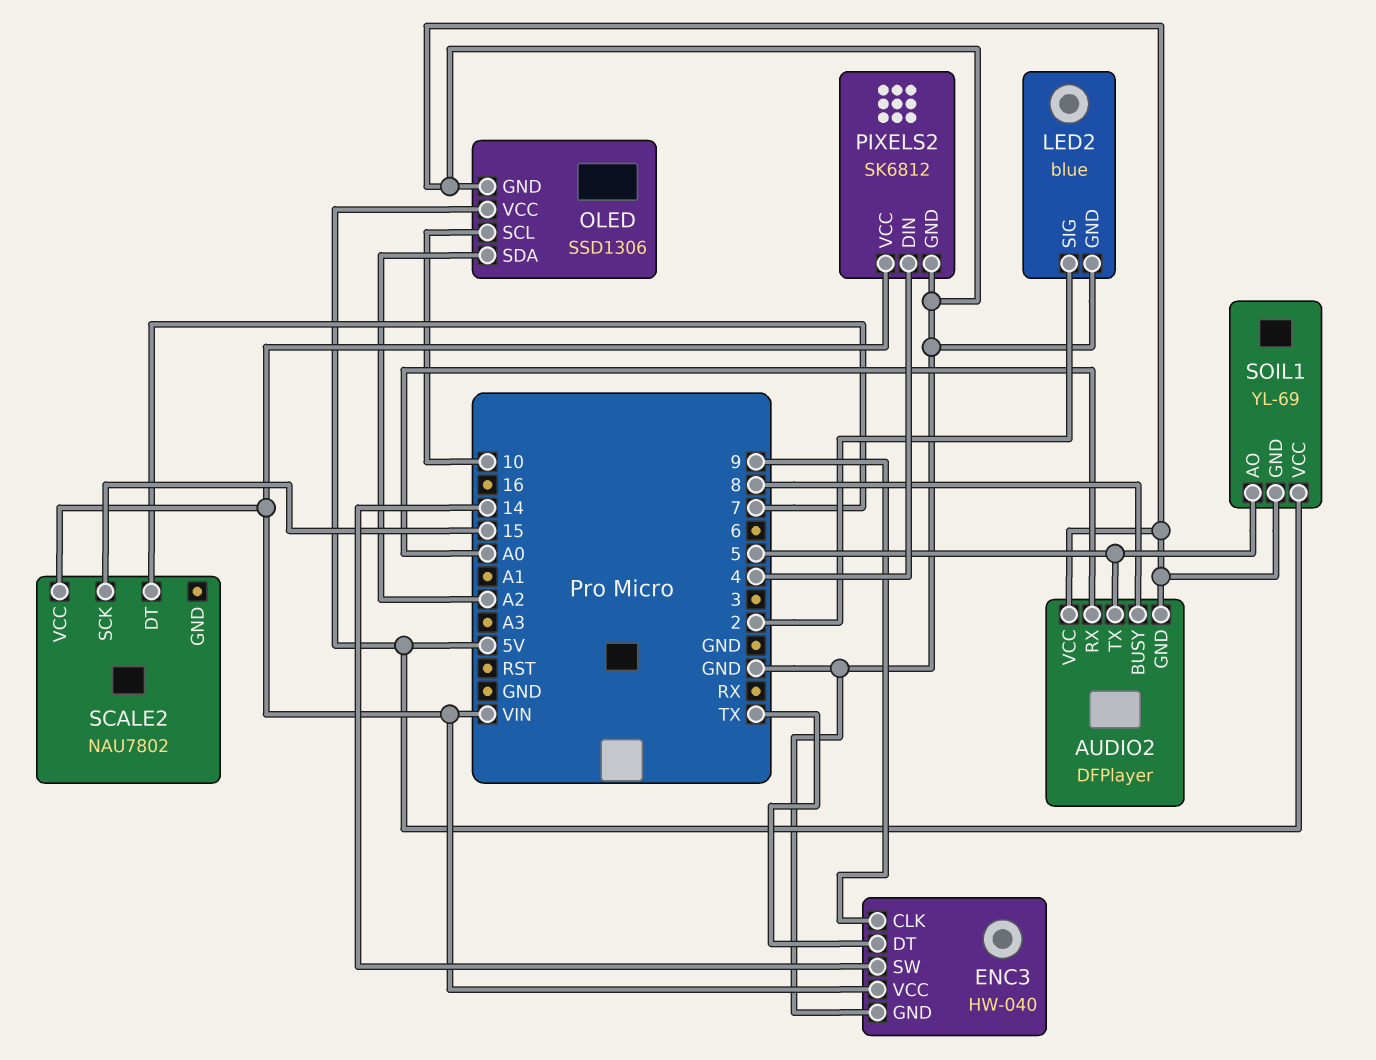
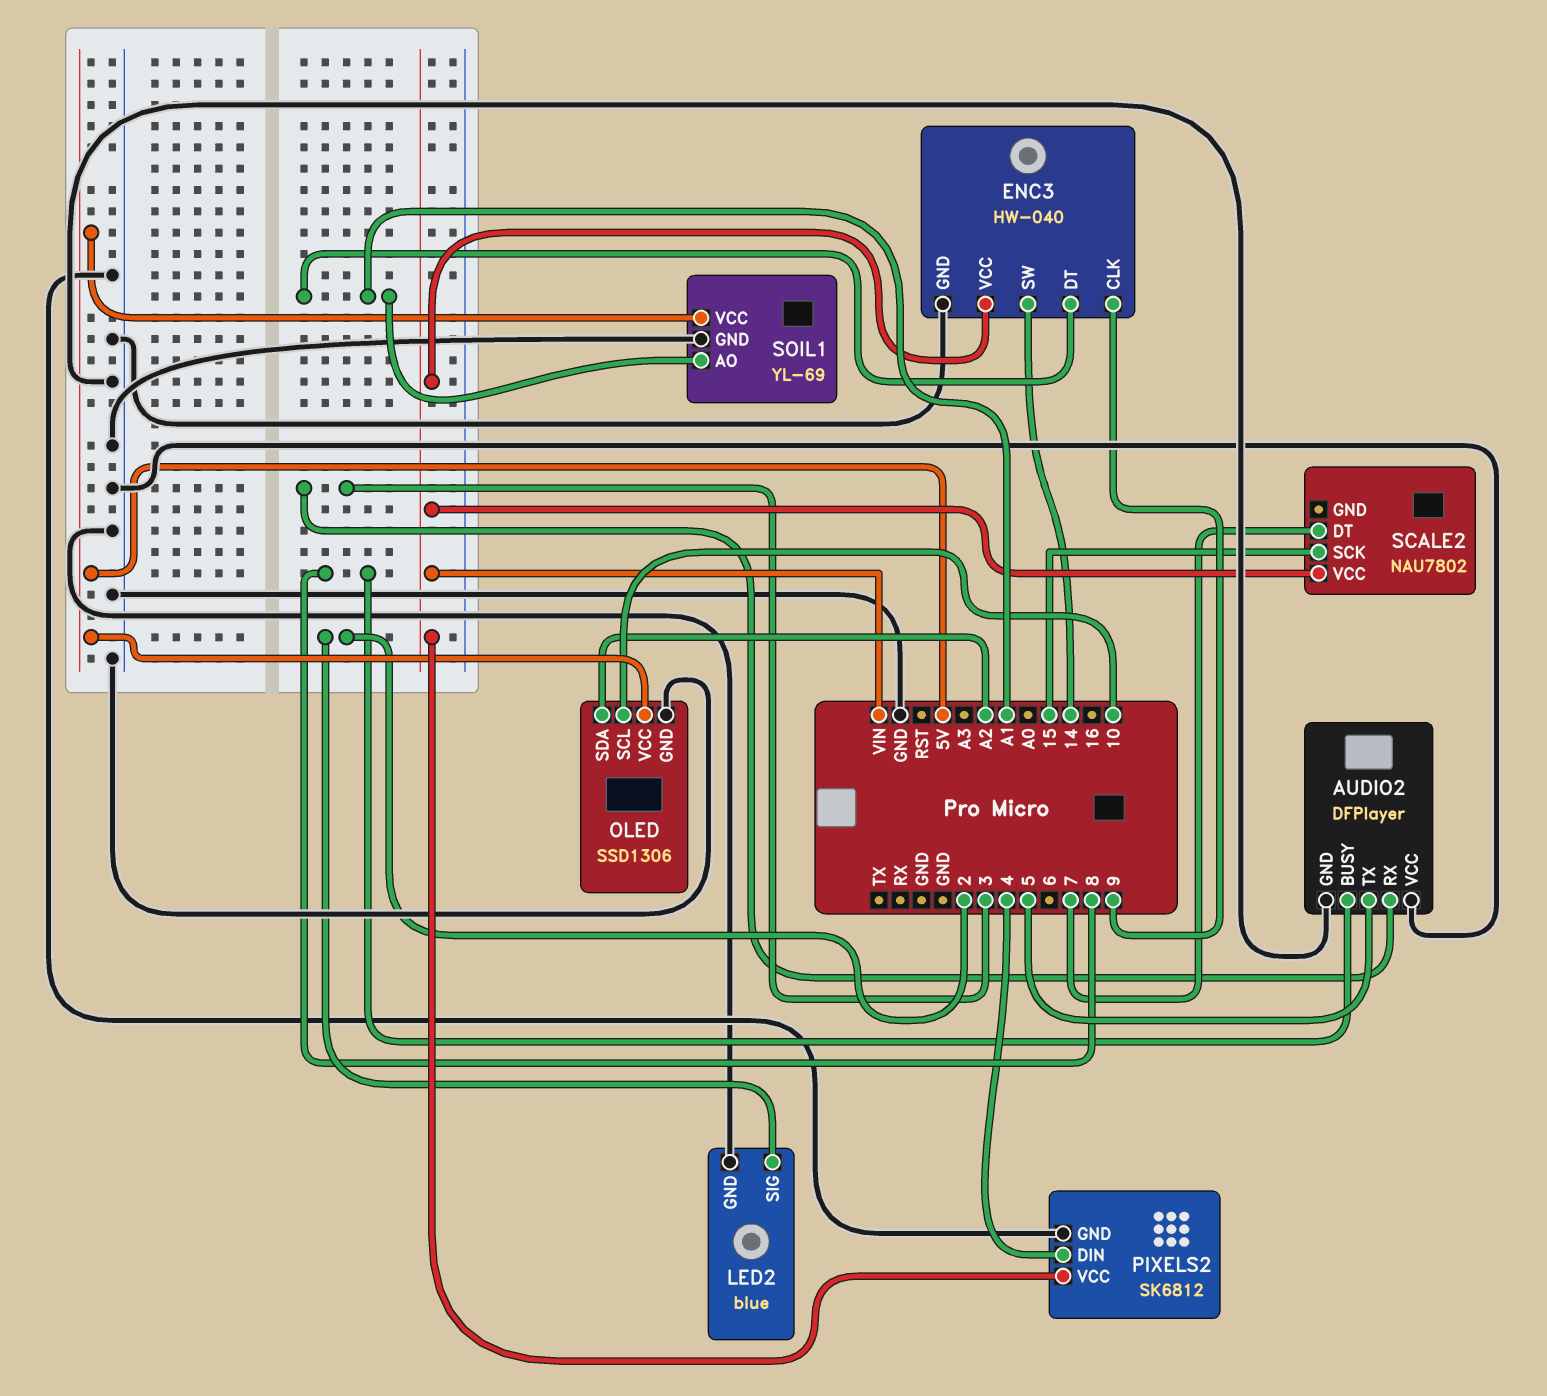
AUDIO2 pin RX: A0 -> 3
ENC3 pin DT: TX -> A1
SOIL1 pin AO: 5 -> A1

